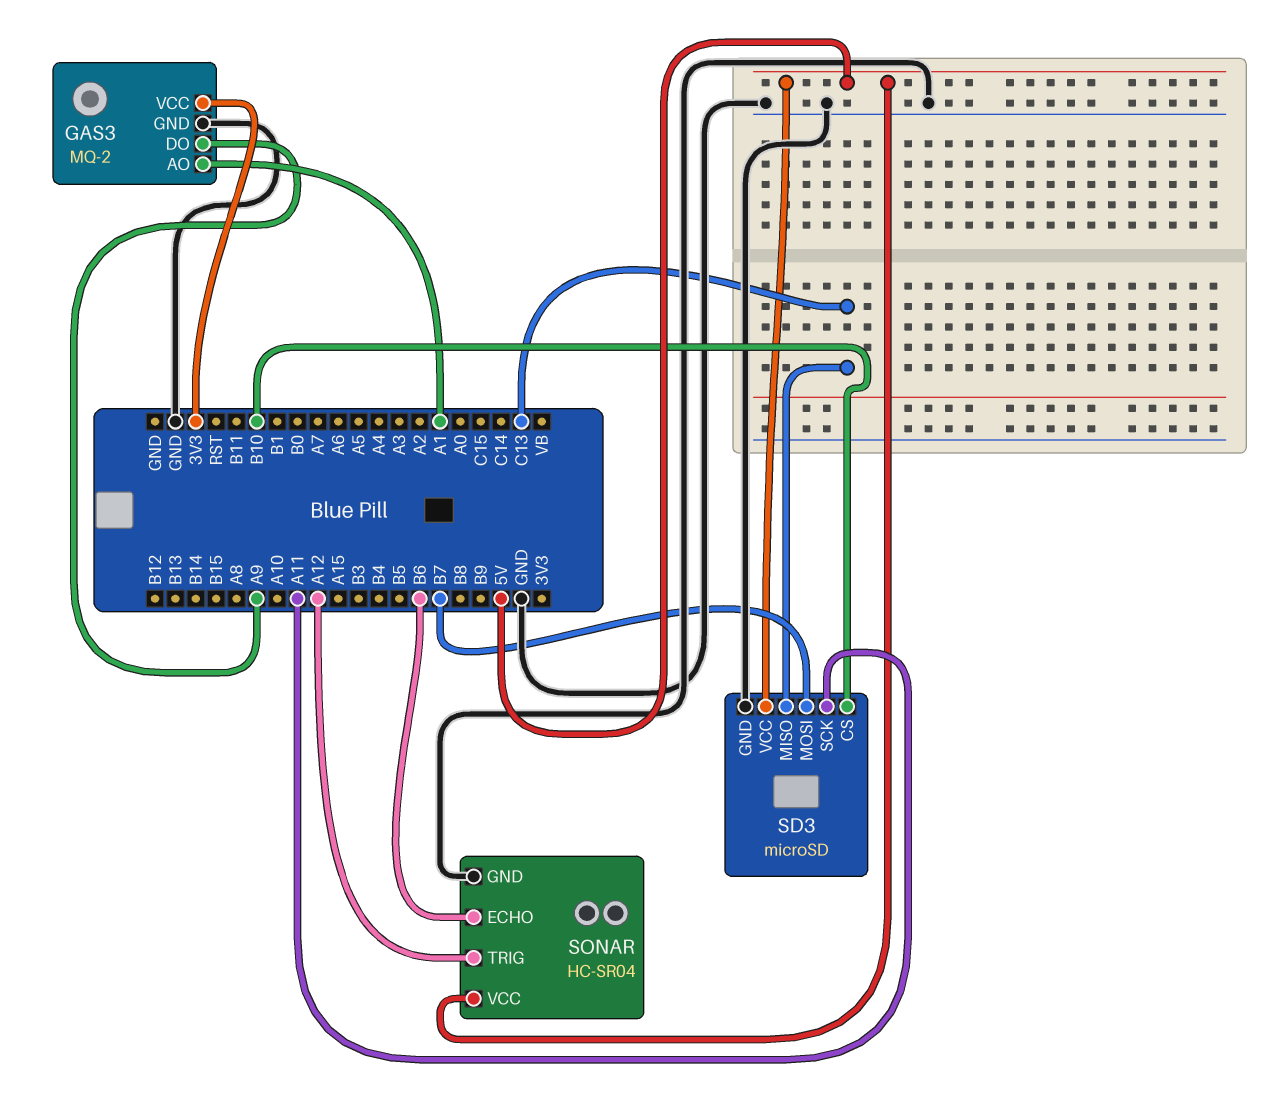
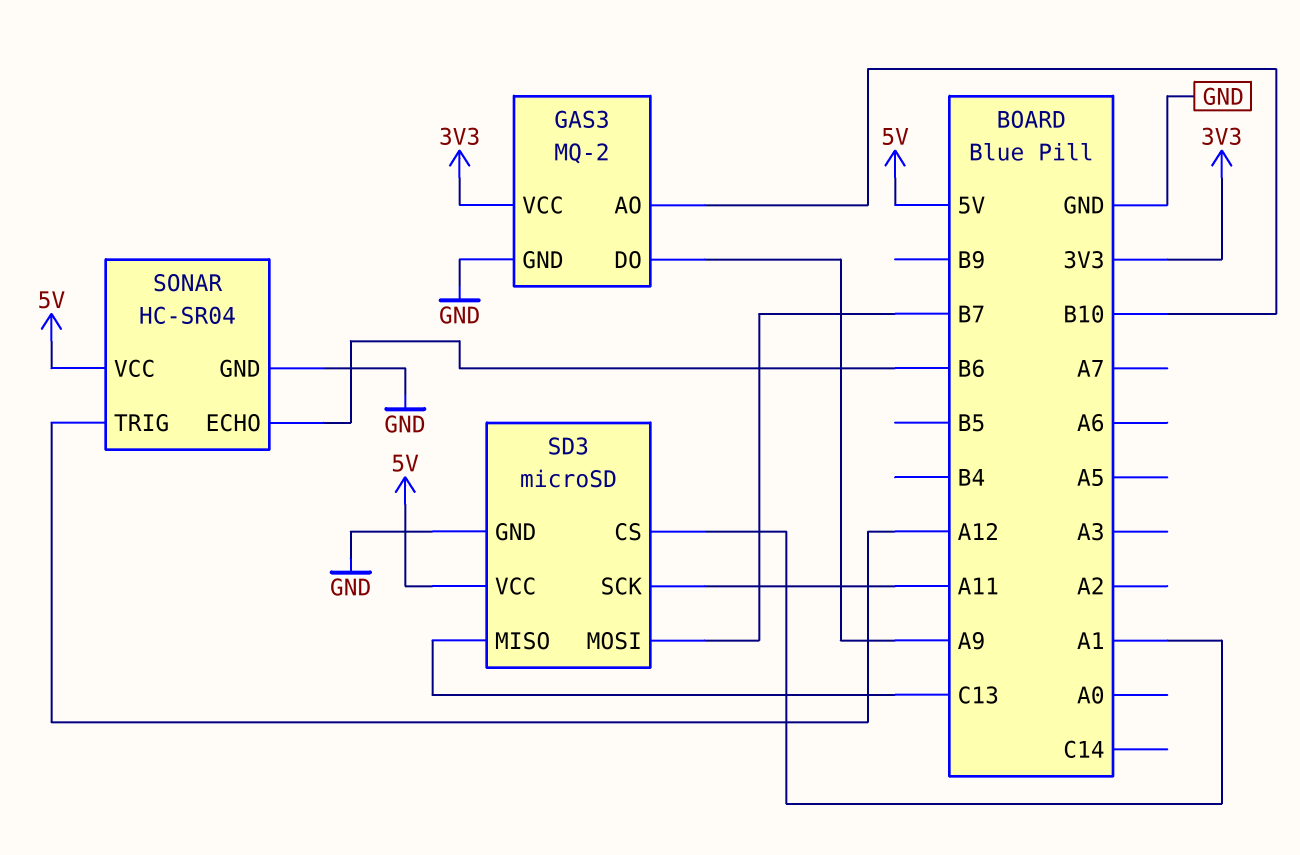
GAS3 pin AO: A1 -> B10
SD3 pin CS: B10 -> A1

